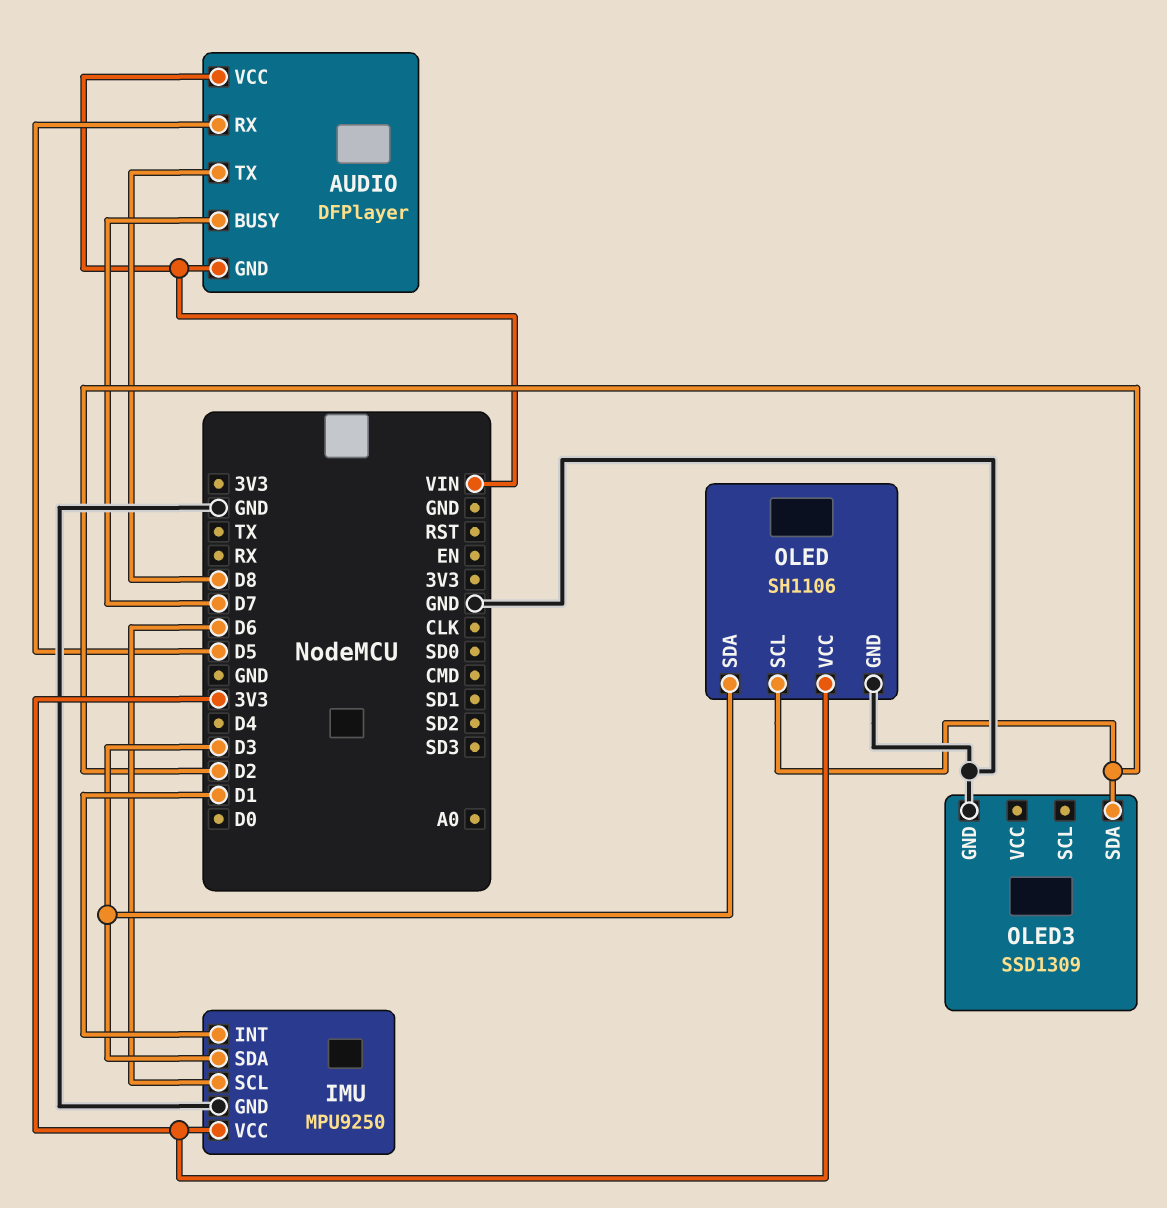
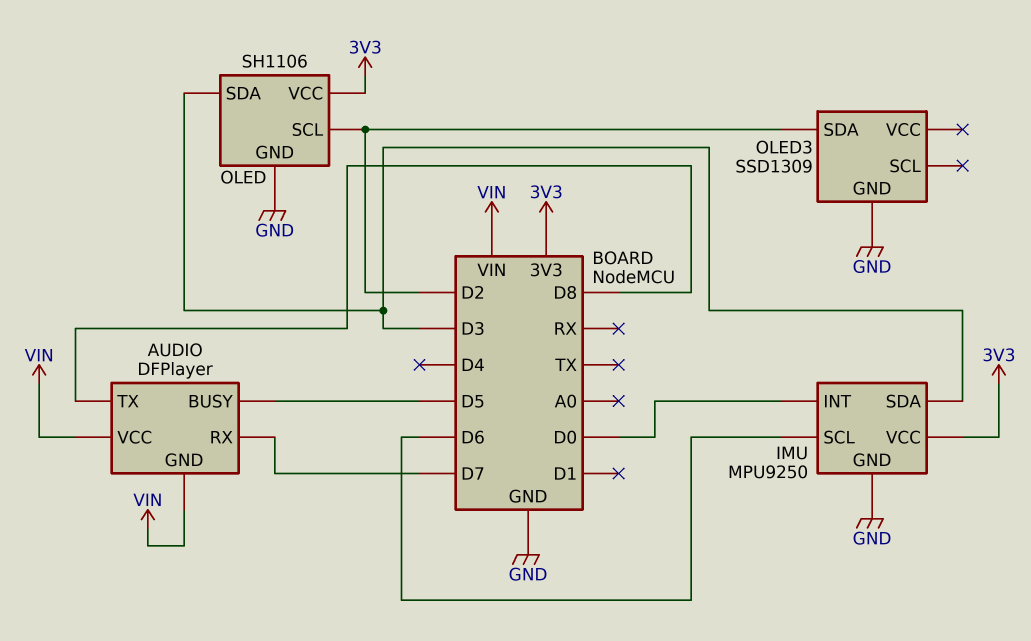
AUDIO pin BUSY: D7 -> D5
AUDIO pin RX: D5 -> D7
IMU pin INT: D1 -> D0

